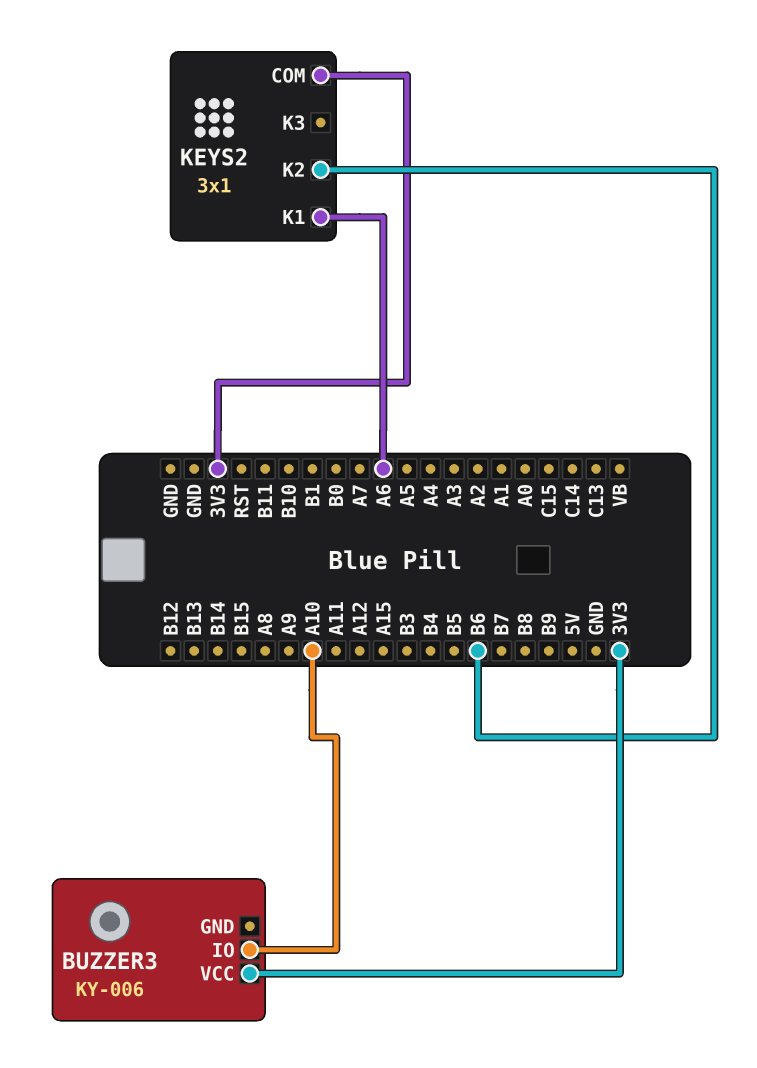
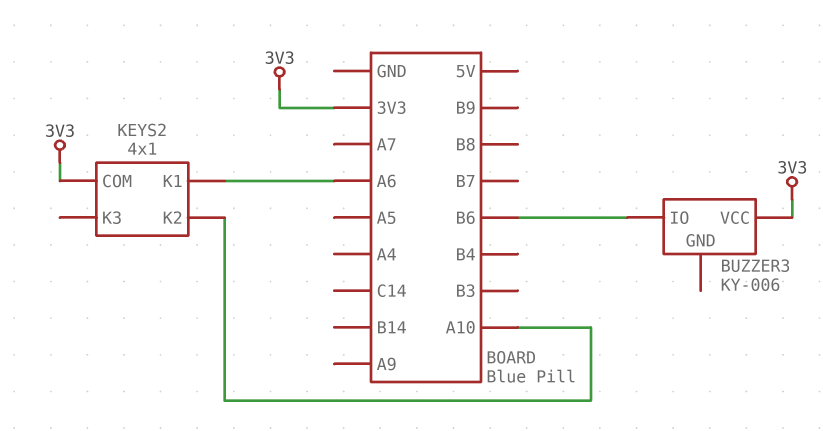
BUZZER3 pin IO: A10 -> B6
KEYS2: 3x1 -> 4x1
KEYS2 pin K2: B6 -> A10

